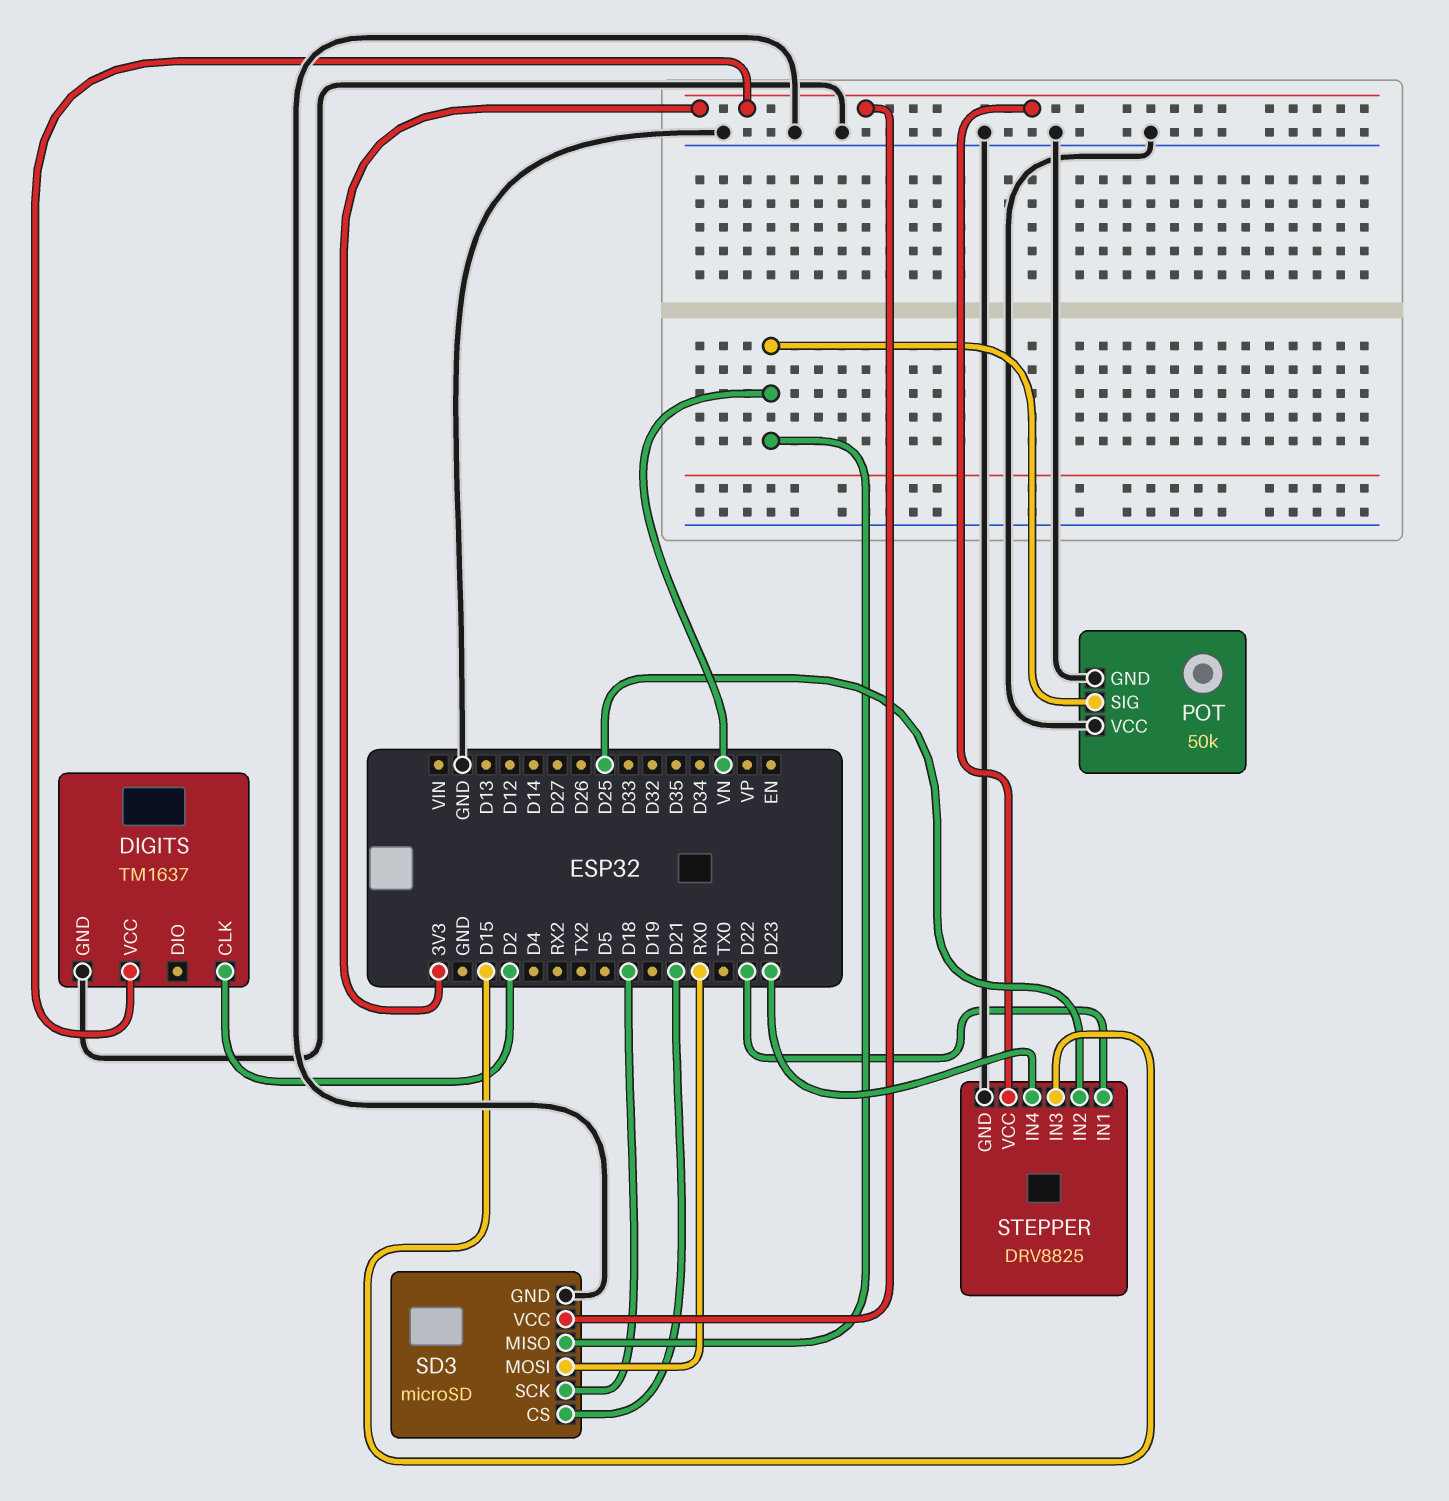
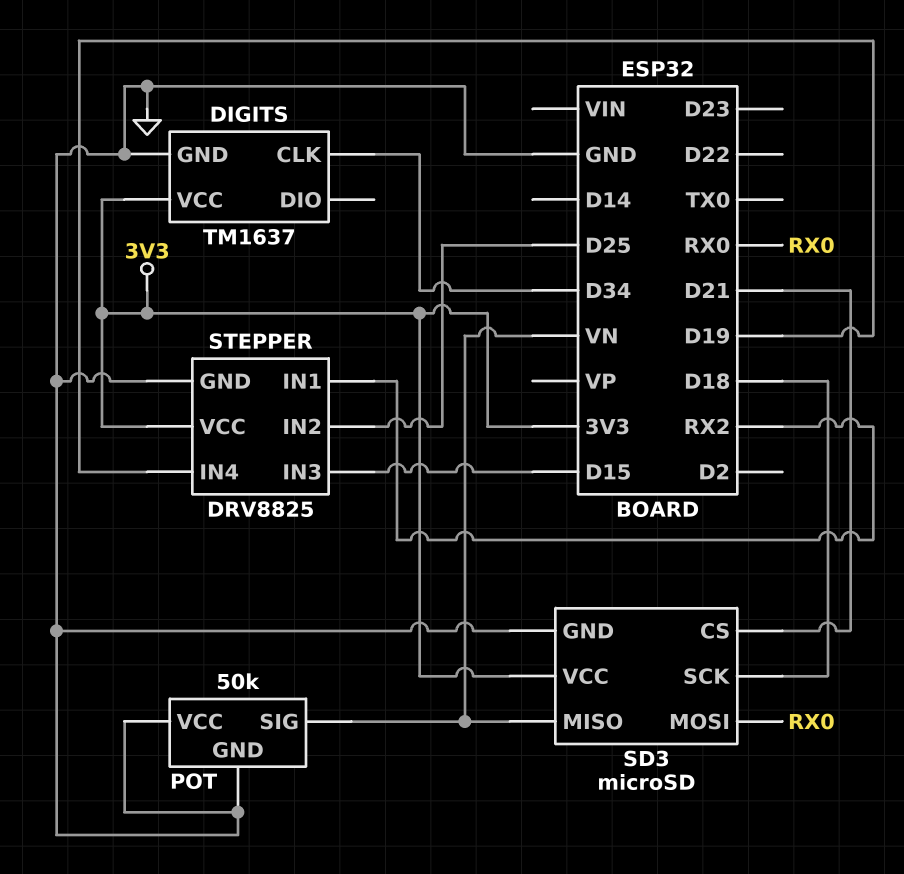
DIGITS pin CLK: D2 -> D34
STEPPER pin IN1: D22 -> RX2
STEPPER pin IN4: D23 -> D19

